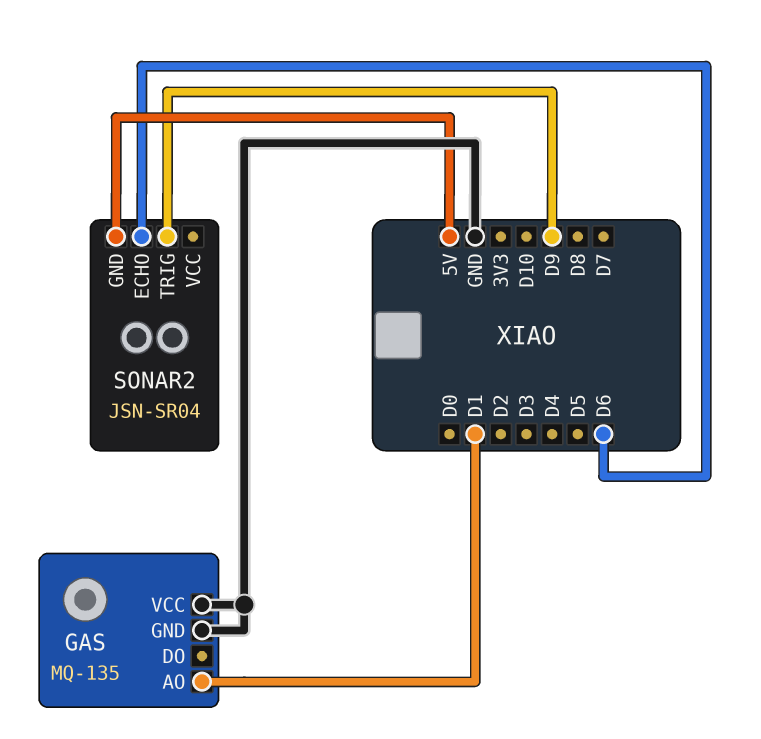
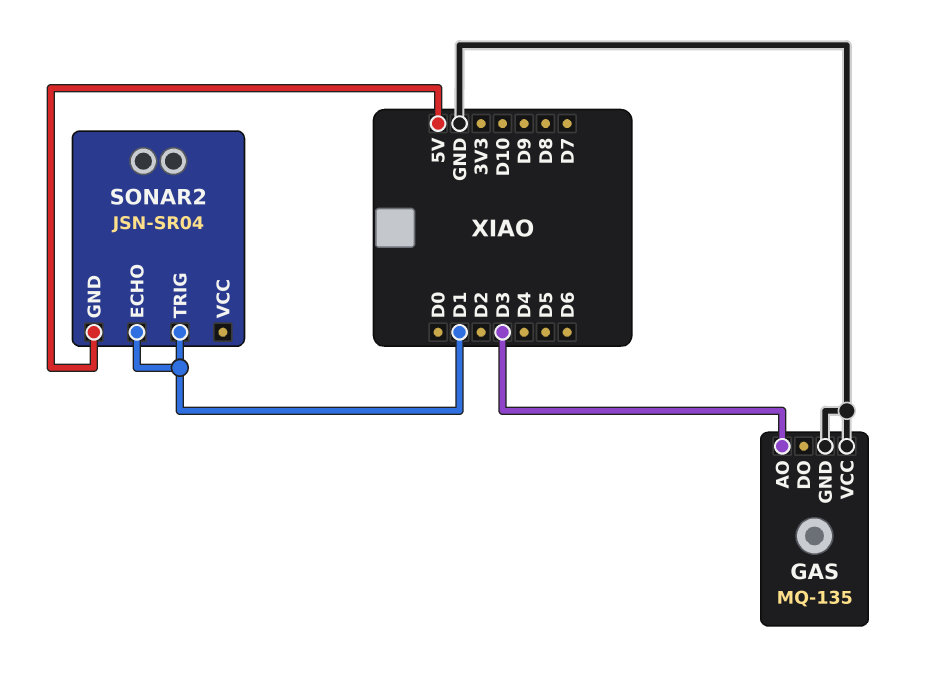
GAS pin AO: D1 -> D3
SONAR2 pin ECHO: D6 -> D1
SONAR2 pin TRIG: D9 -> D1

